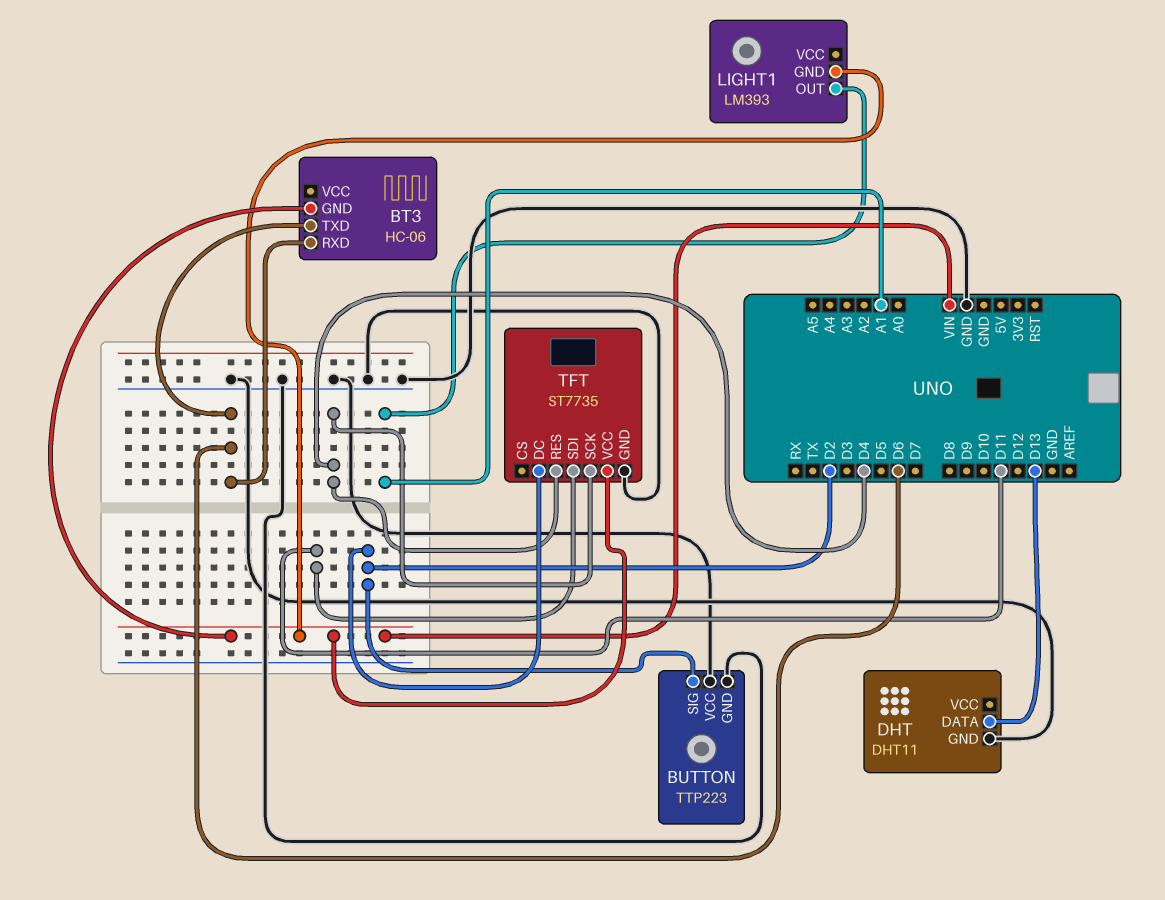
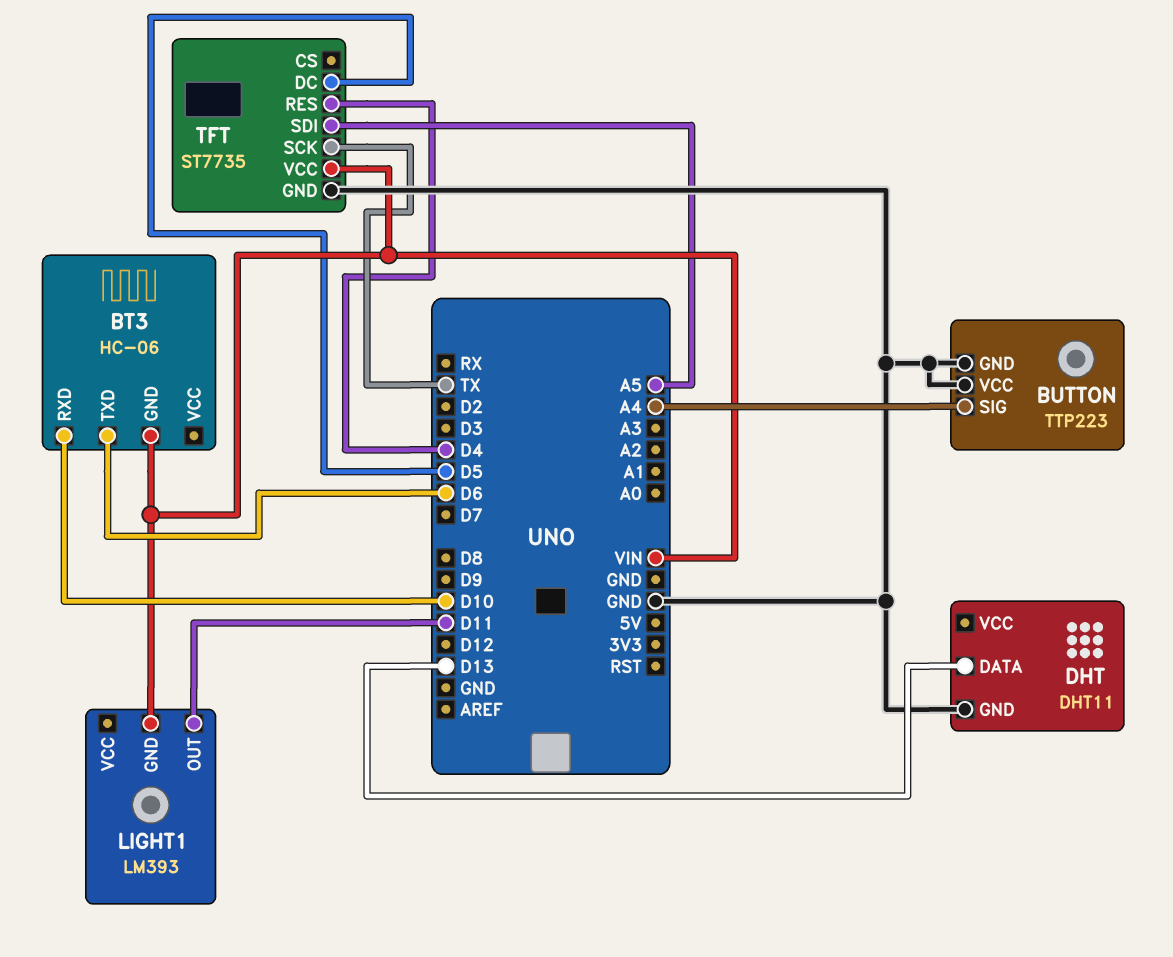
BT3 pin RXD: D6 -> D10
BUTTON pin SIG: D2 -> A4
LIGHT1 pin OUT: A1 -> D11
TFT pin DC: D2 -> D5
TFT pin SCK: D4 -> TX
TFT pin SDI: D11 -> A5

